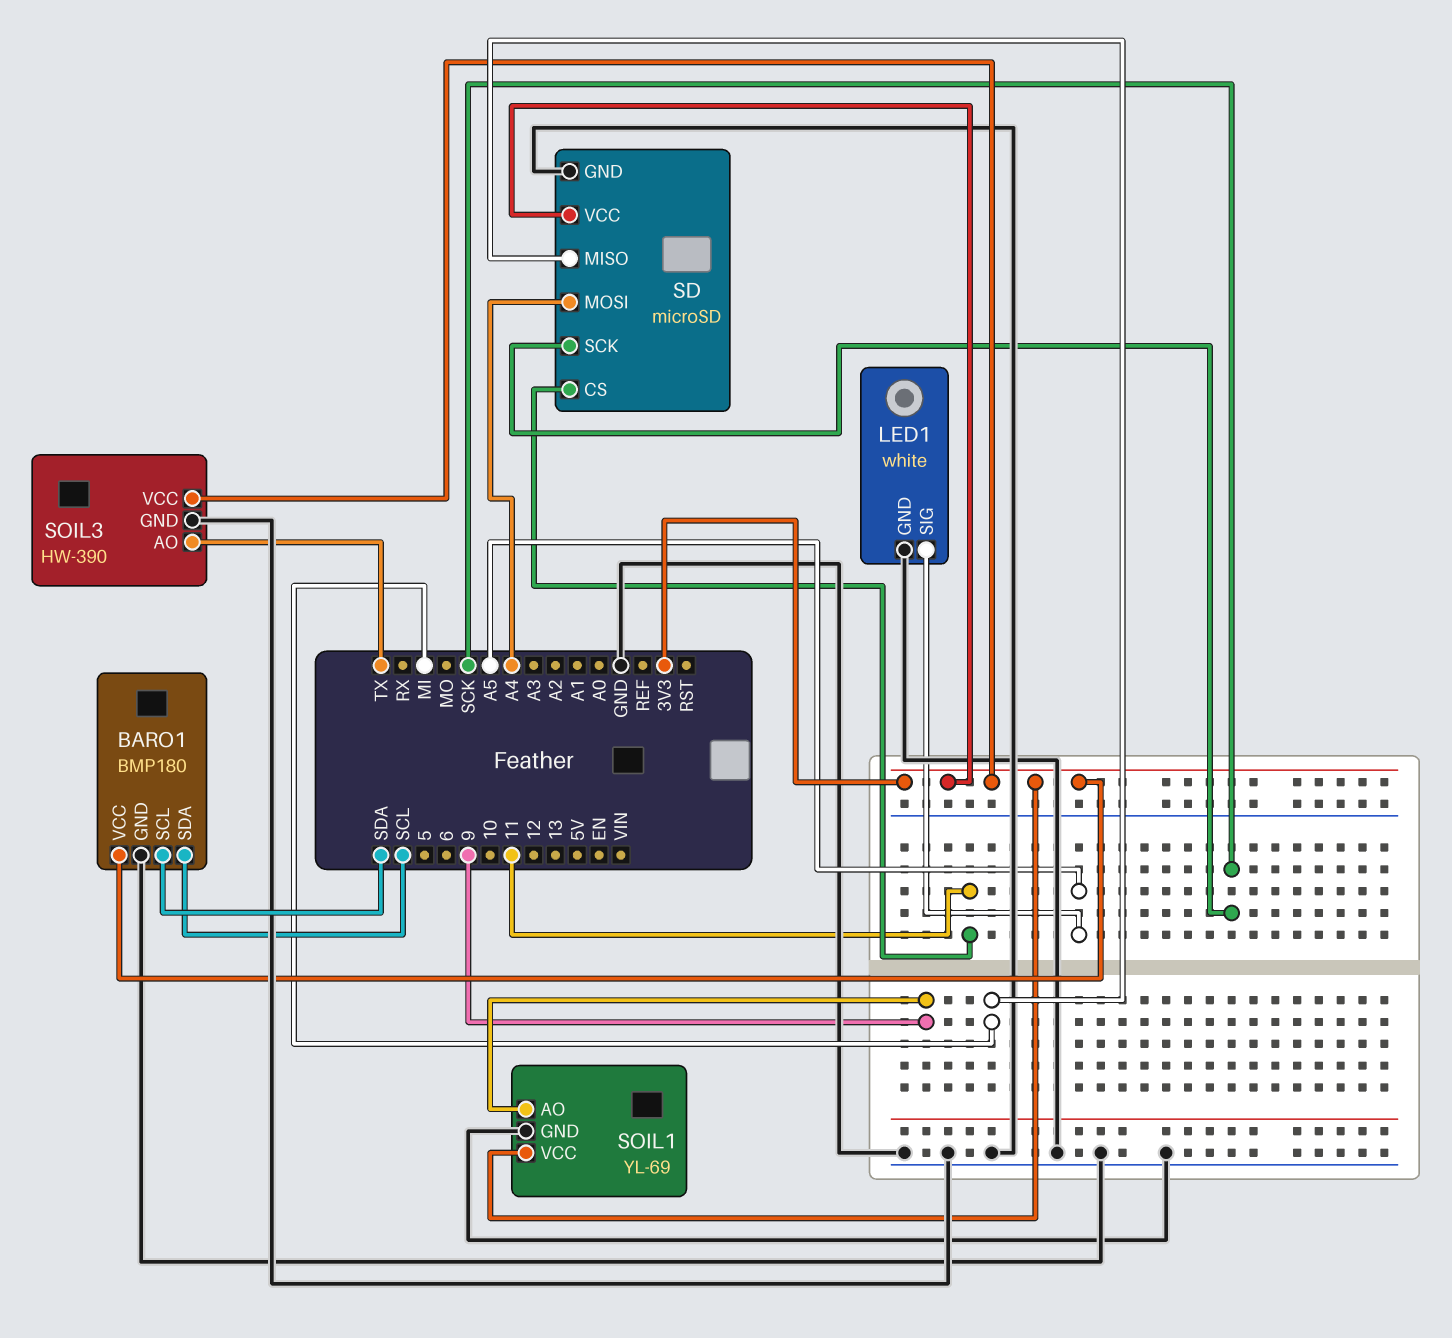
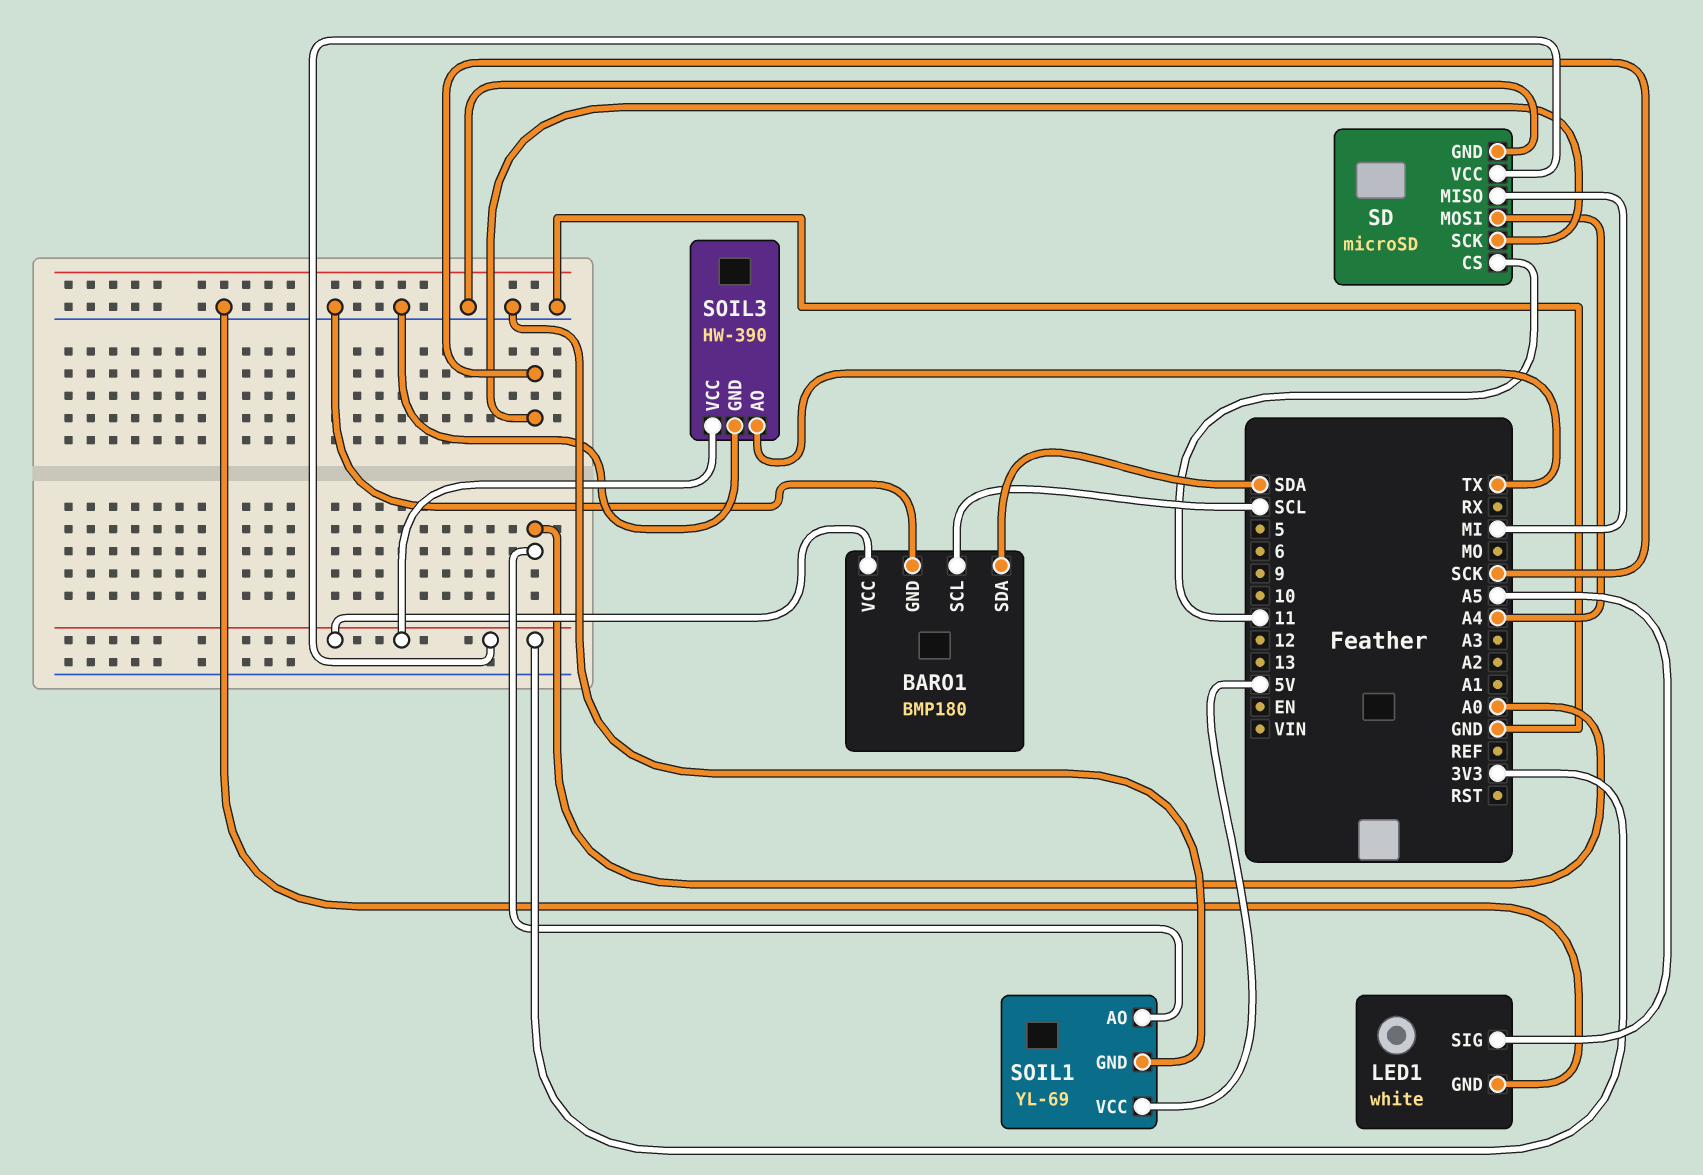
BARO1 pin SCL: SDA -> SCL
BARO1 pin SDA: SCL -> SDA
SOIL1 pin AO: 9 -> A0
SOIL1 pin VCC: 3V3 -> 5V

